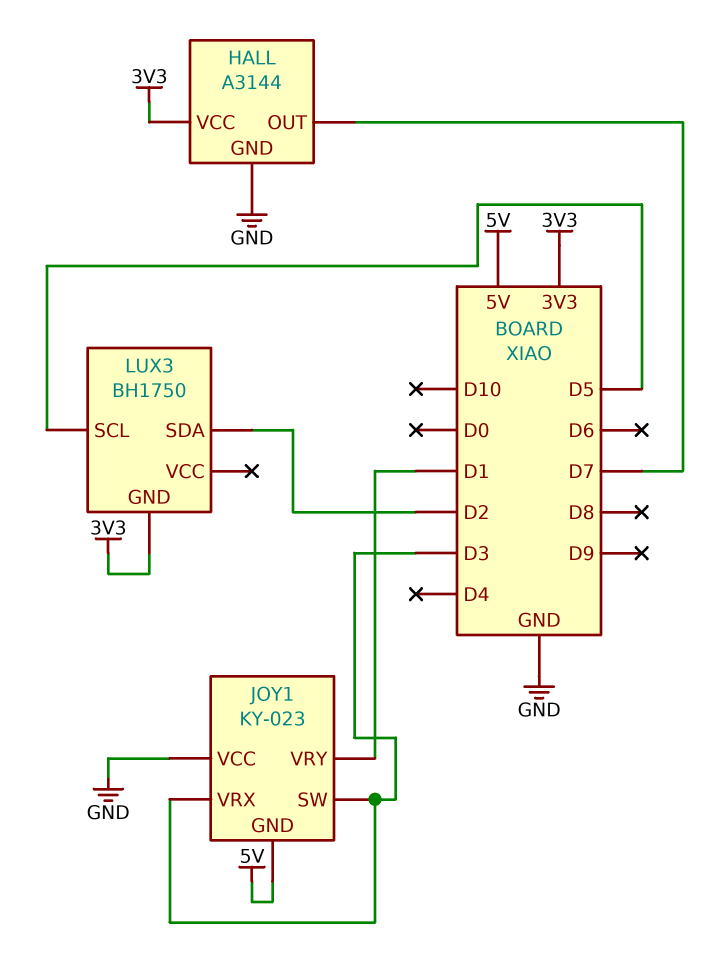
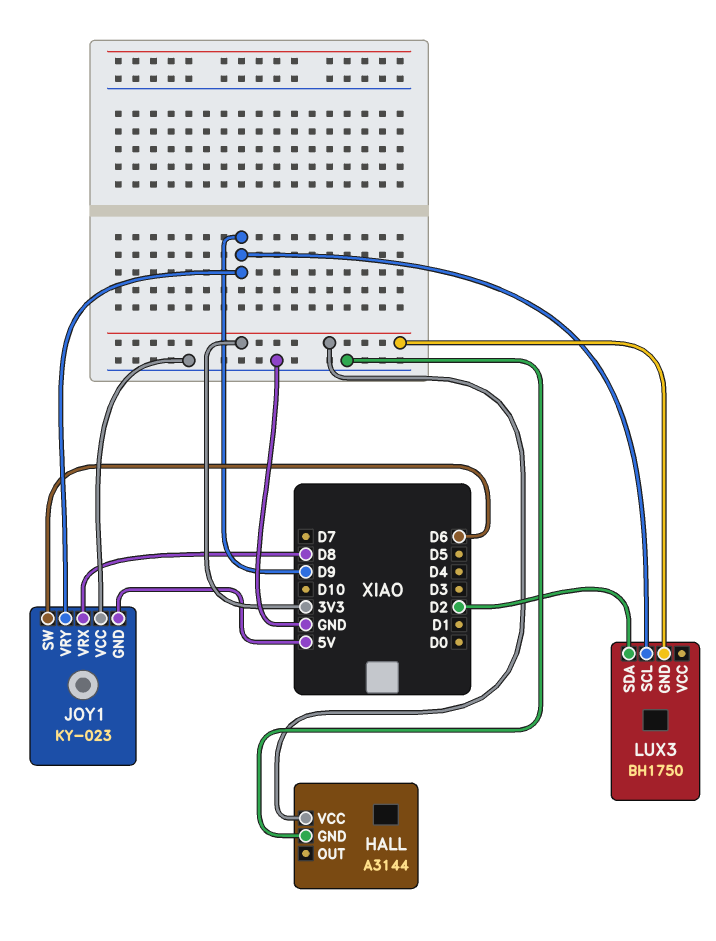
HALL pin OUT: D7 -> none
JOY1 pin SW: D3 -> D6
JOY1 pin VRX: D3 -> D8
JOY1 pin VRY: D1 -> D9
LUX3 pin SCL: D5 -> D9

